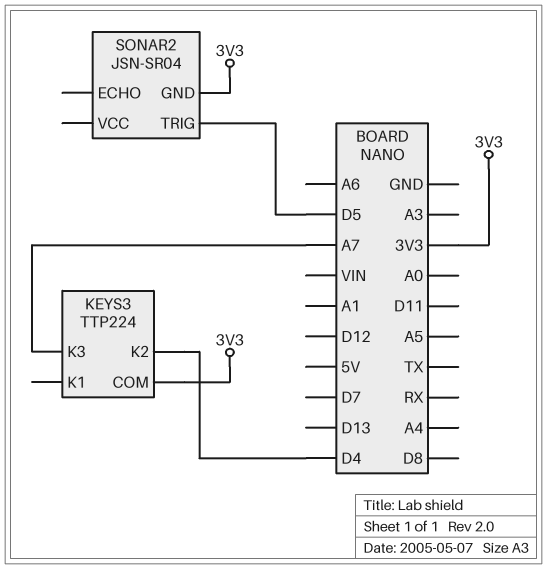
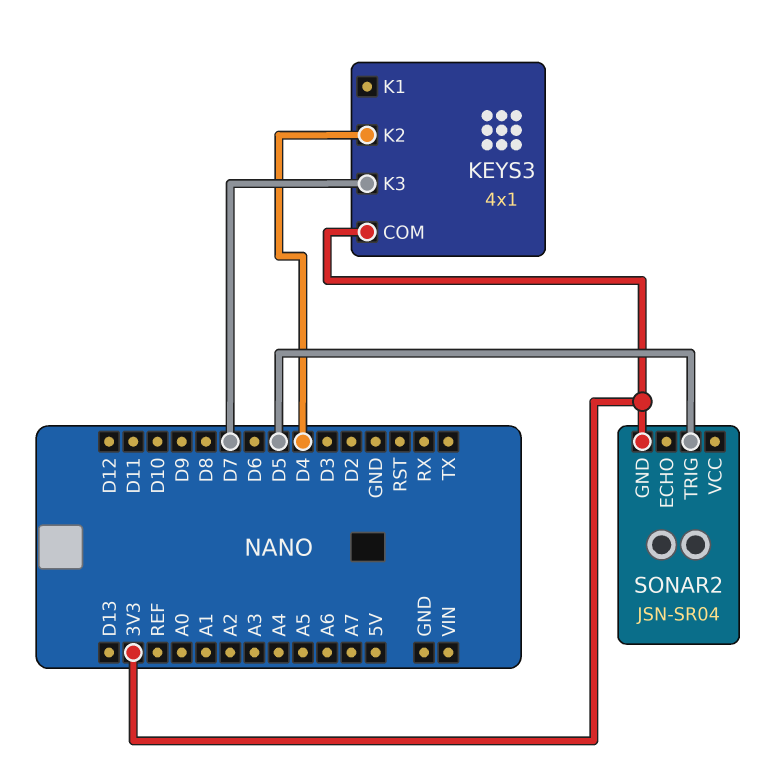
KEYS3: TTP224 -> 4x1
KEYS3 pin K3: A7 -> D7

